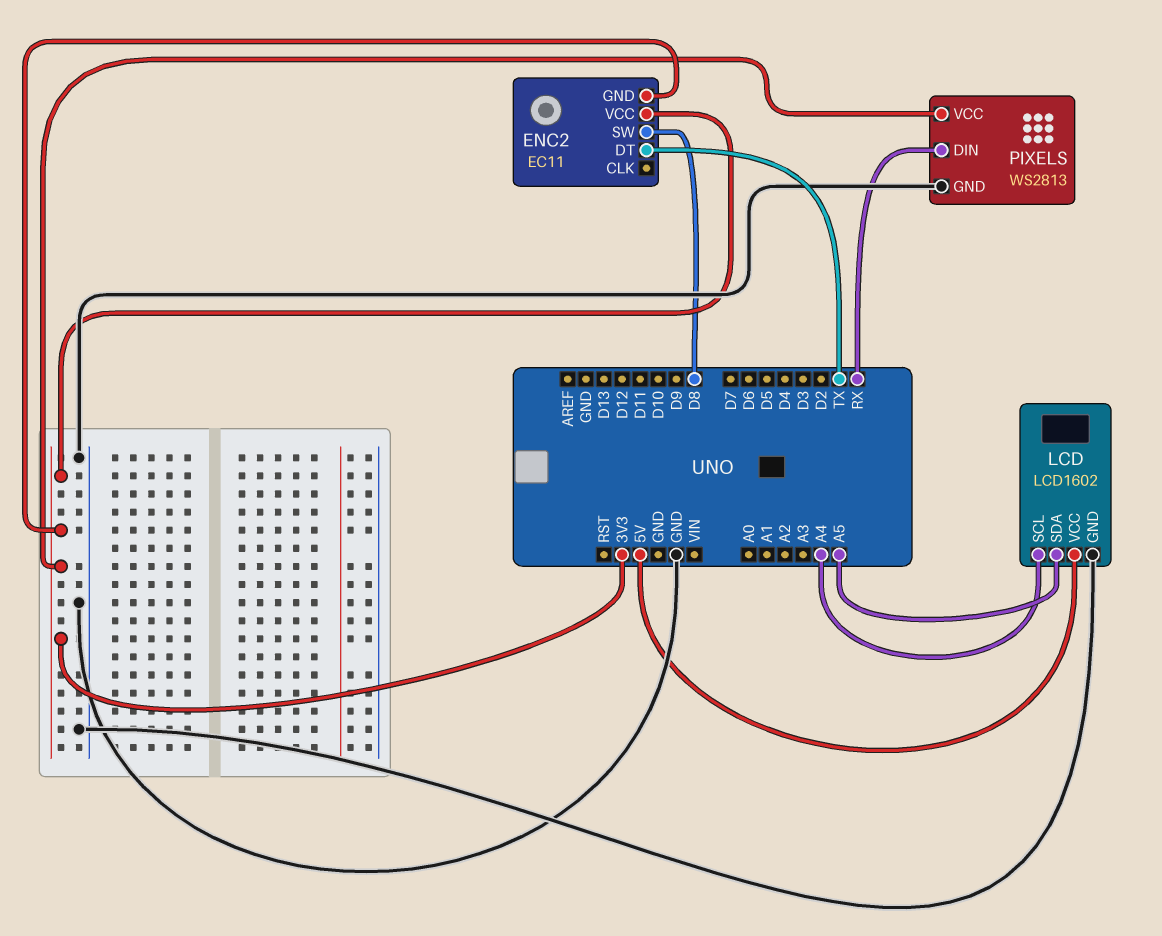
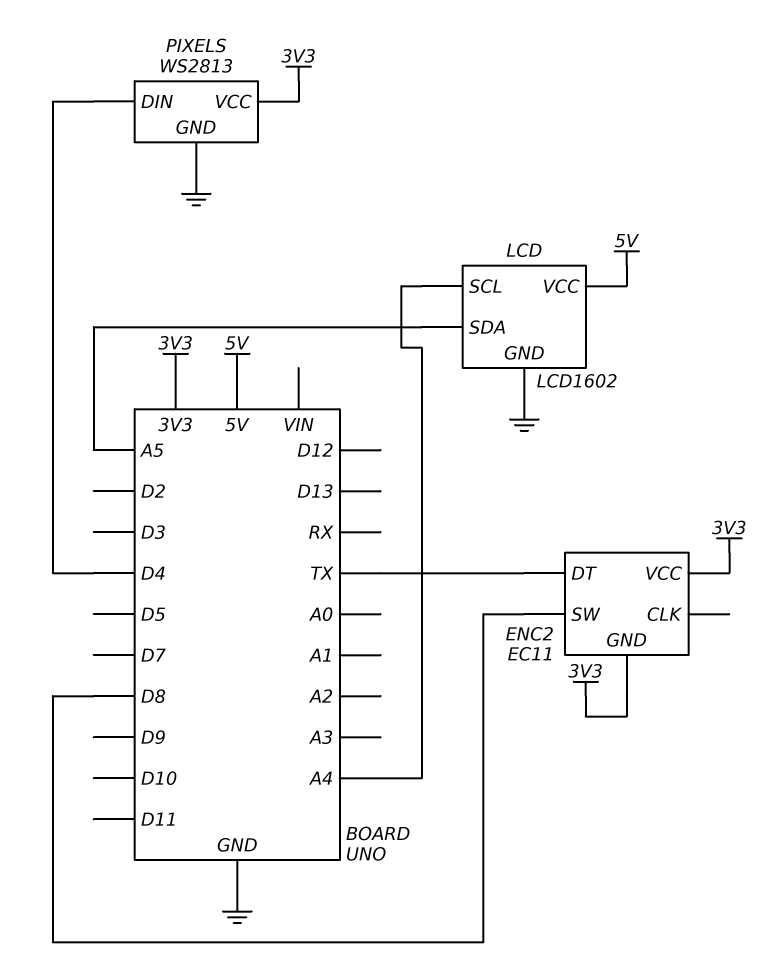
PIXELS pin DIN: RX -> D4

